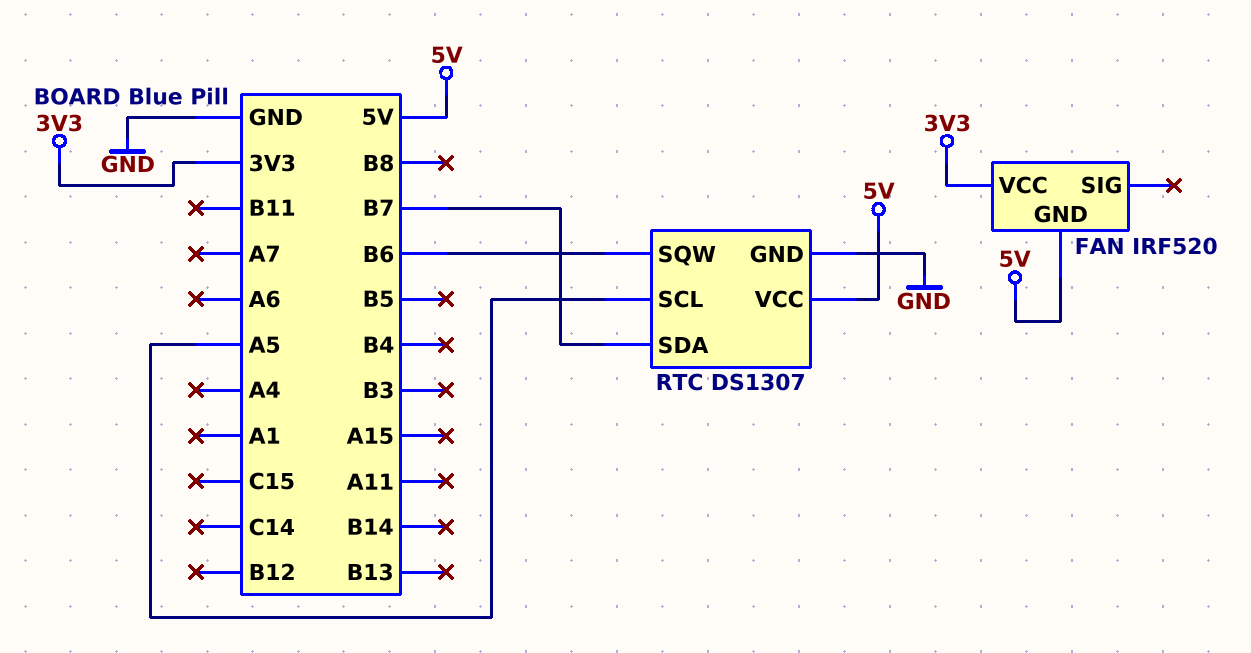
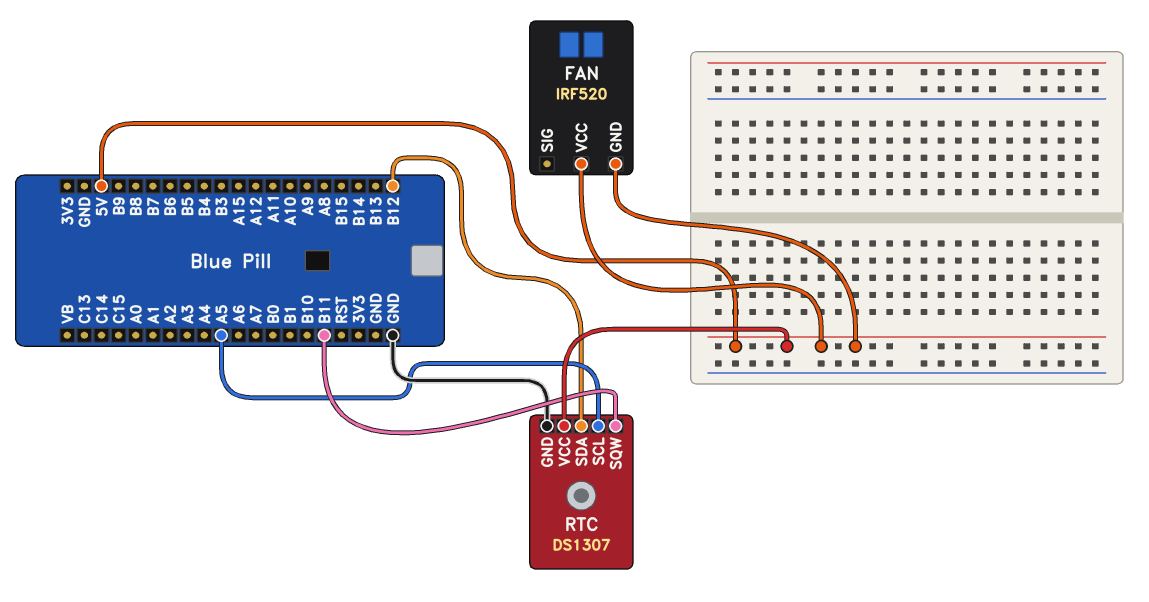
FAN pin VCC: 3V3 -> 5V
RTC pin SDA: B7 -> B12
RTC pin SQW: B6 -> B11

